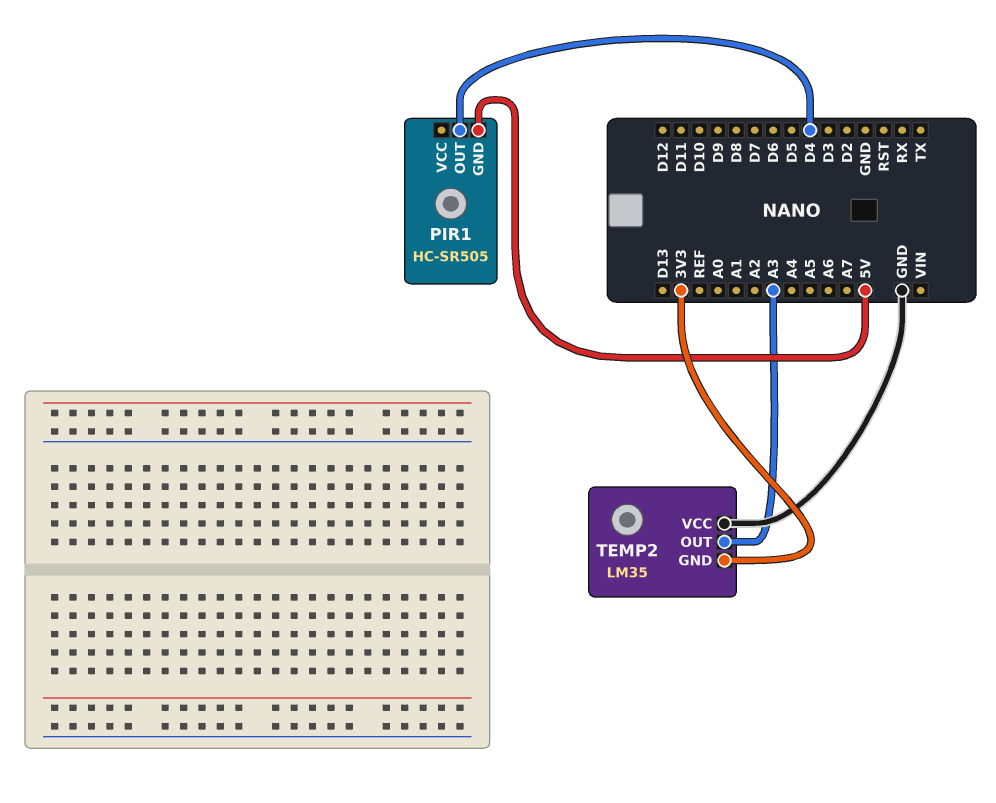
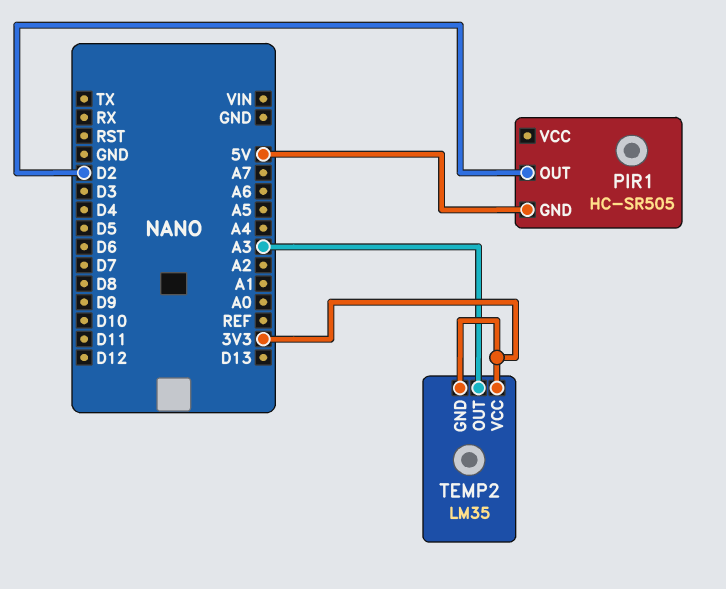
PIR1 pin OUT: D4 -> D2
TEMP2 pin VCC: GND -> 3V3

